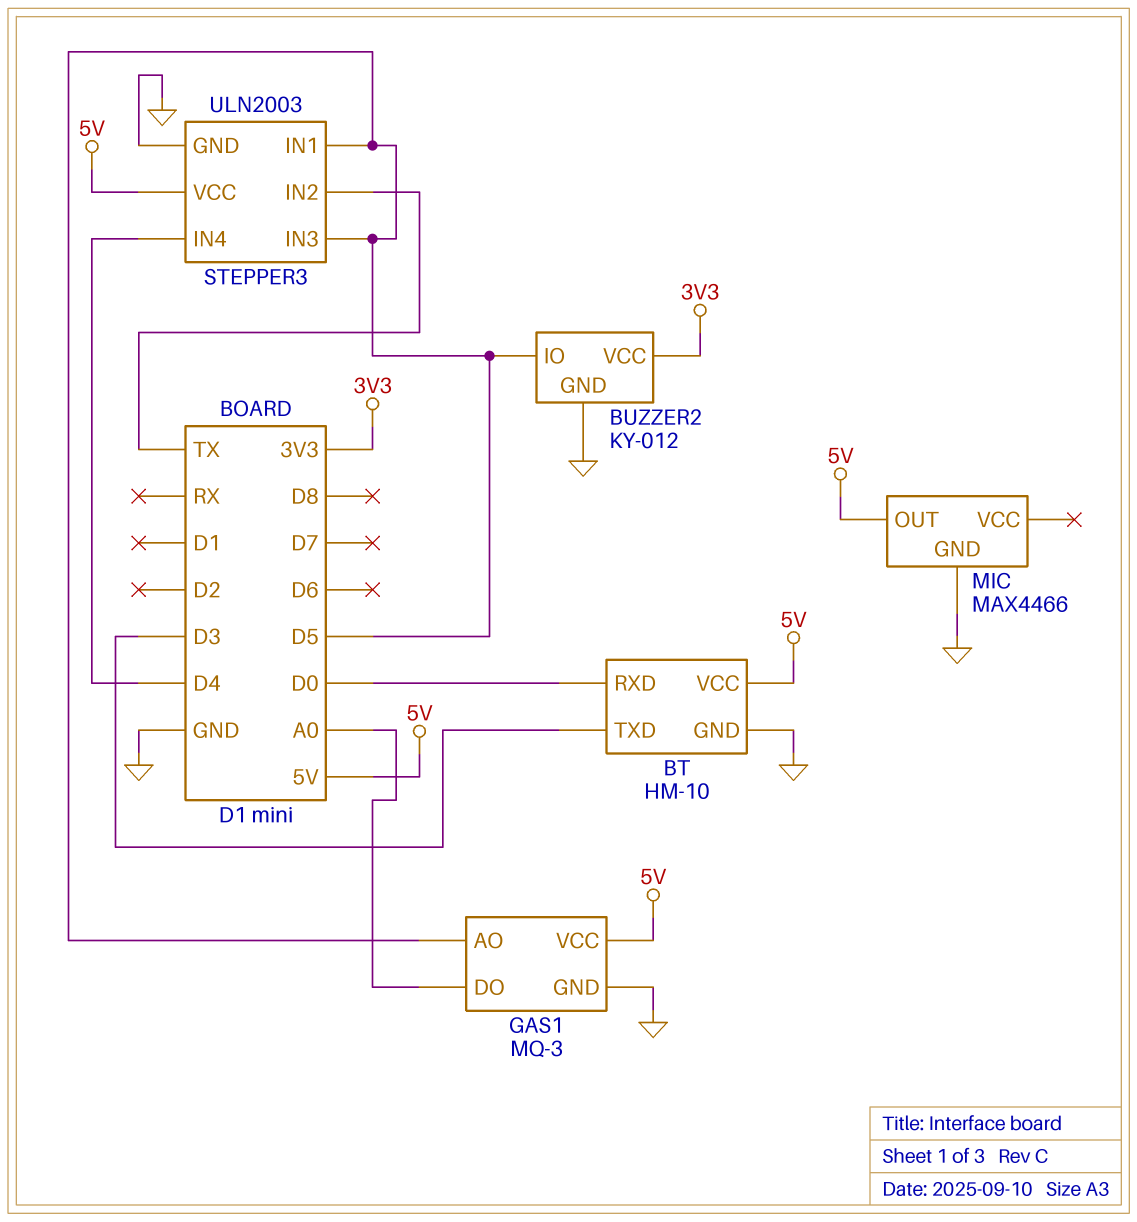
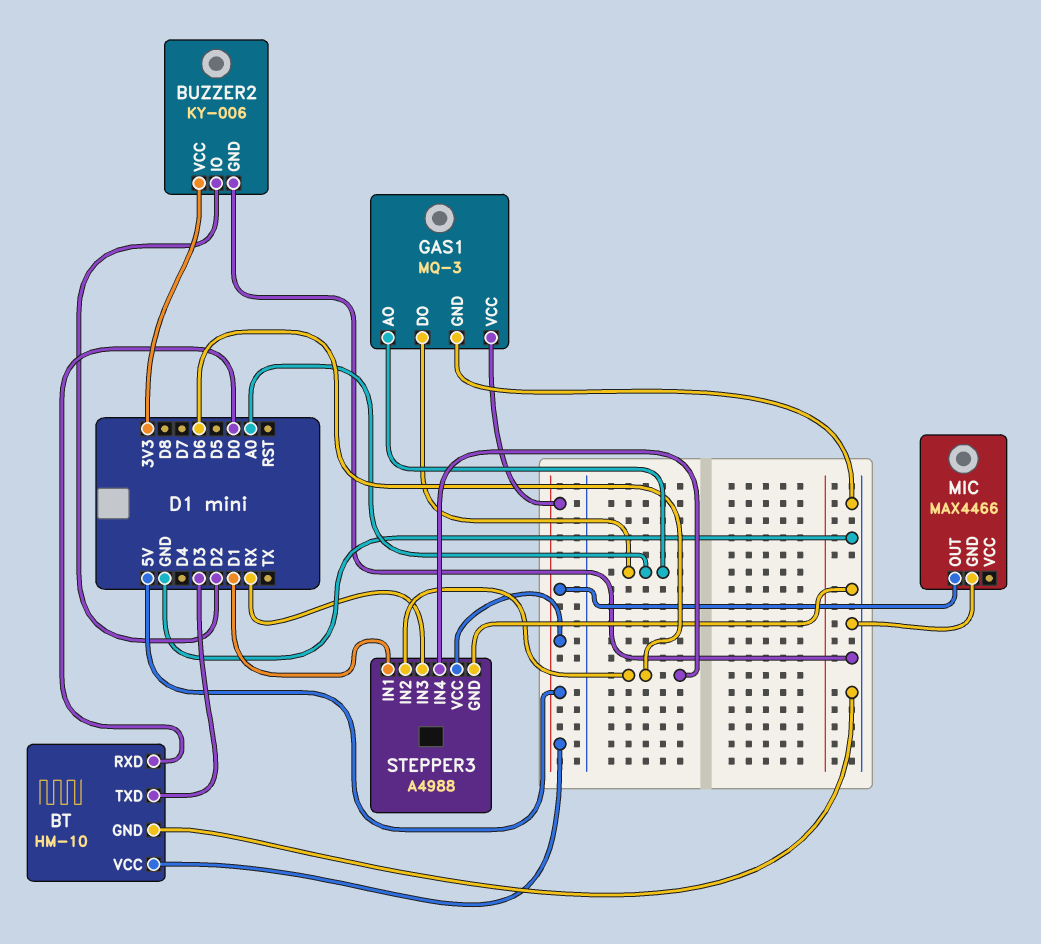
BUZZER2: KY-012 -> KY-006
BUZZER2 pin IO: D5 -> D2
GAS1 pin AO: D5 -> A0
STEPPER3: ULN2003 -> A4988
STEPPER3 pin IN1: D5 -> D1
STEPPER3 pin IN2: TX -> D6
STEPPER3 pin IN3: D5 -> RX
STEPPER3 pin IN4: D4 -> D6

